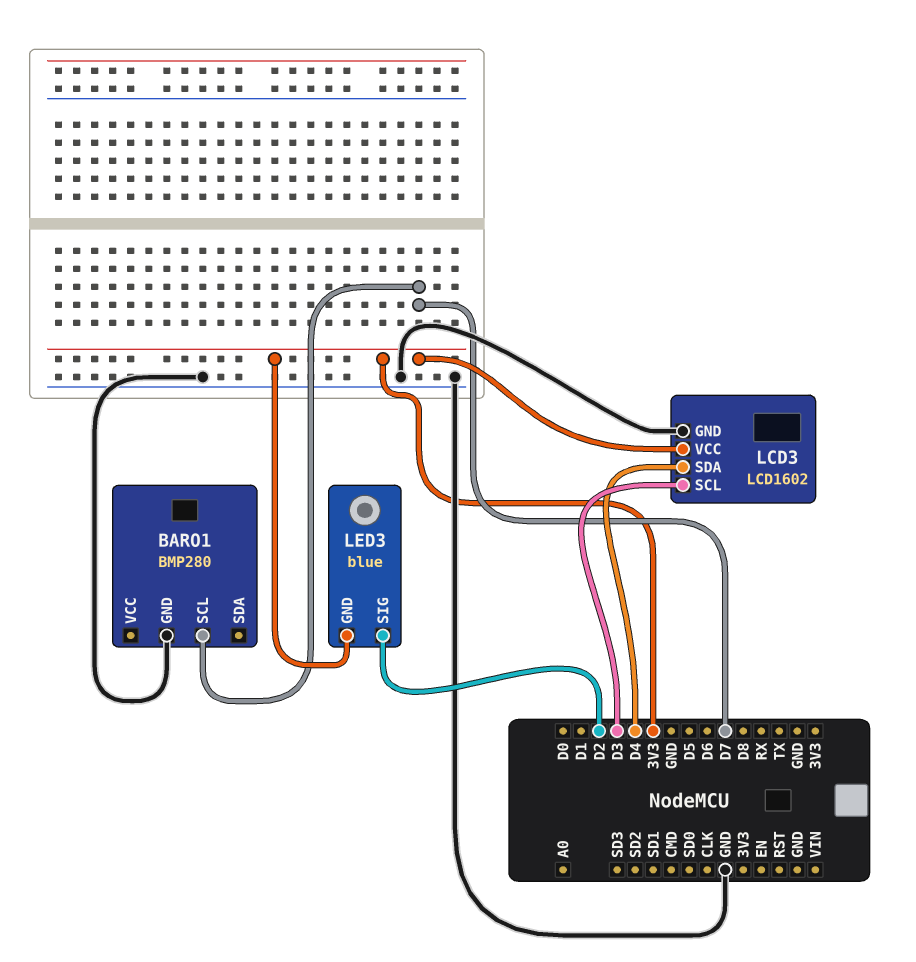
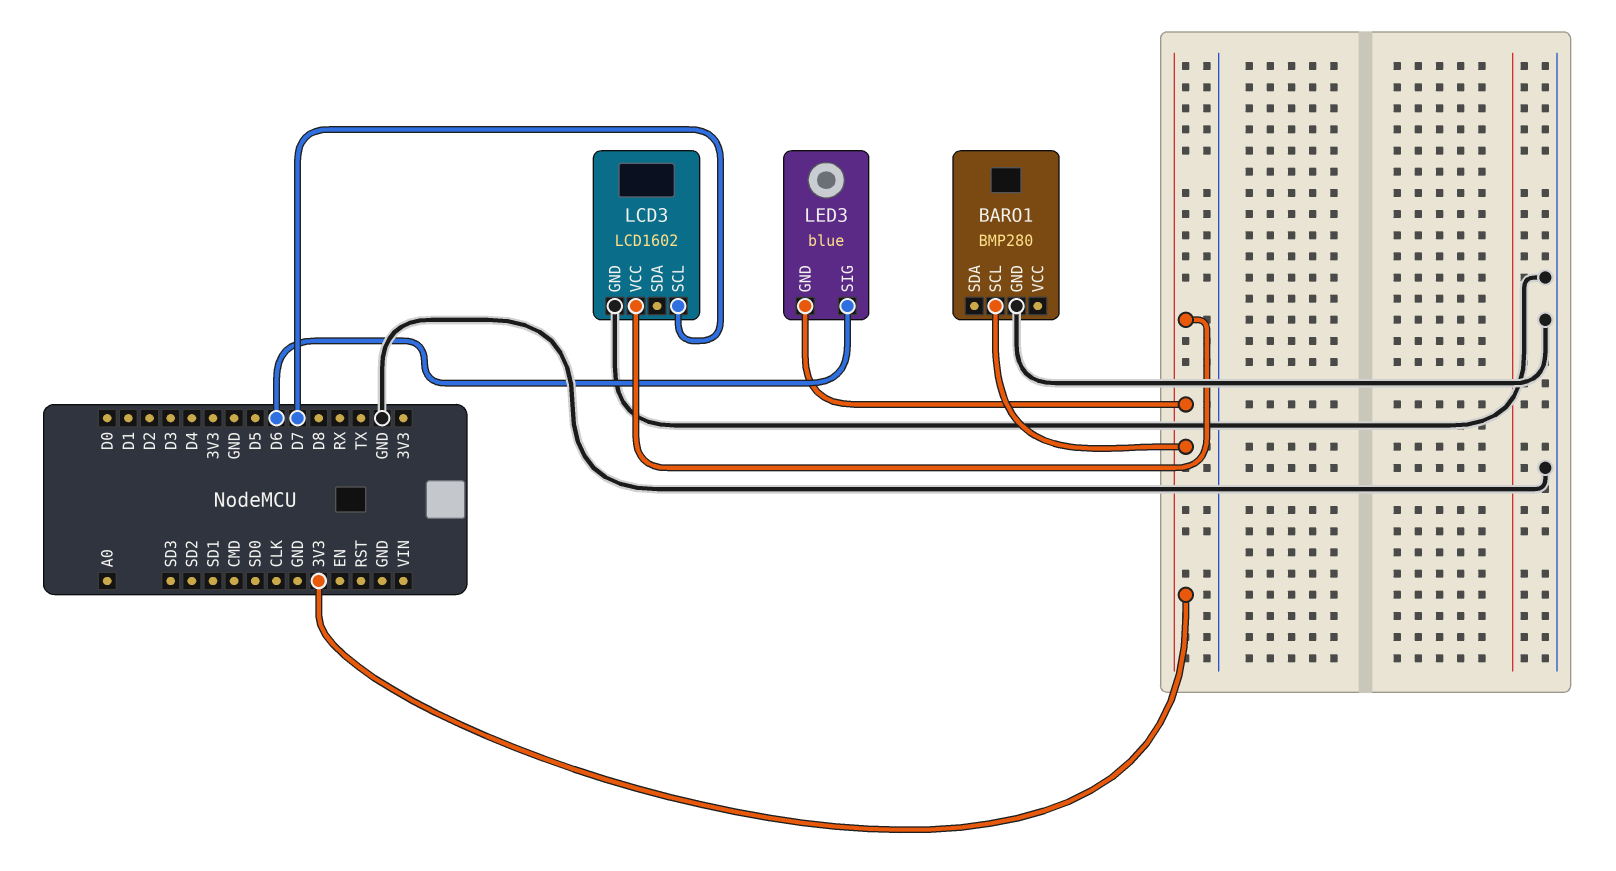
BARO1 pin SCL: D7 -> 3V3
LCD3 pin SCL: D3 -> D7
LCD3 pin SDA: D4 -> none
LED3 pin SIG: D2 -> D6

